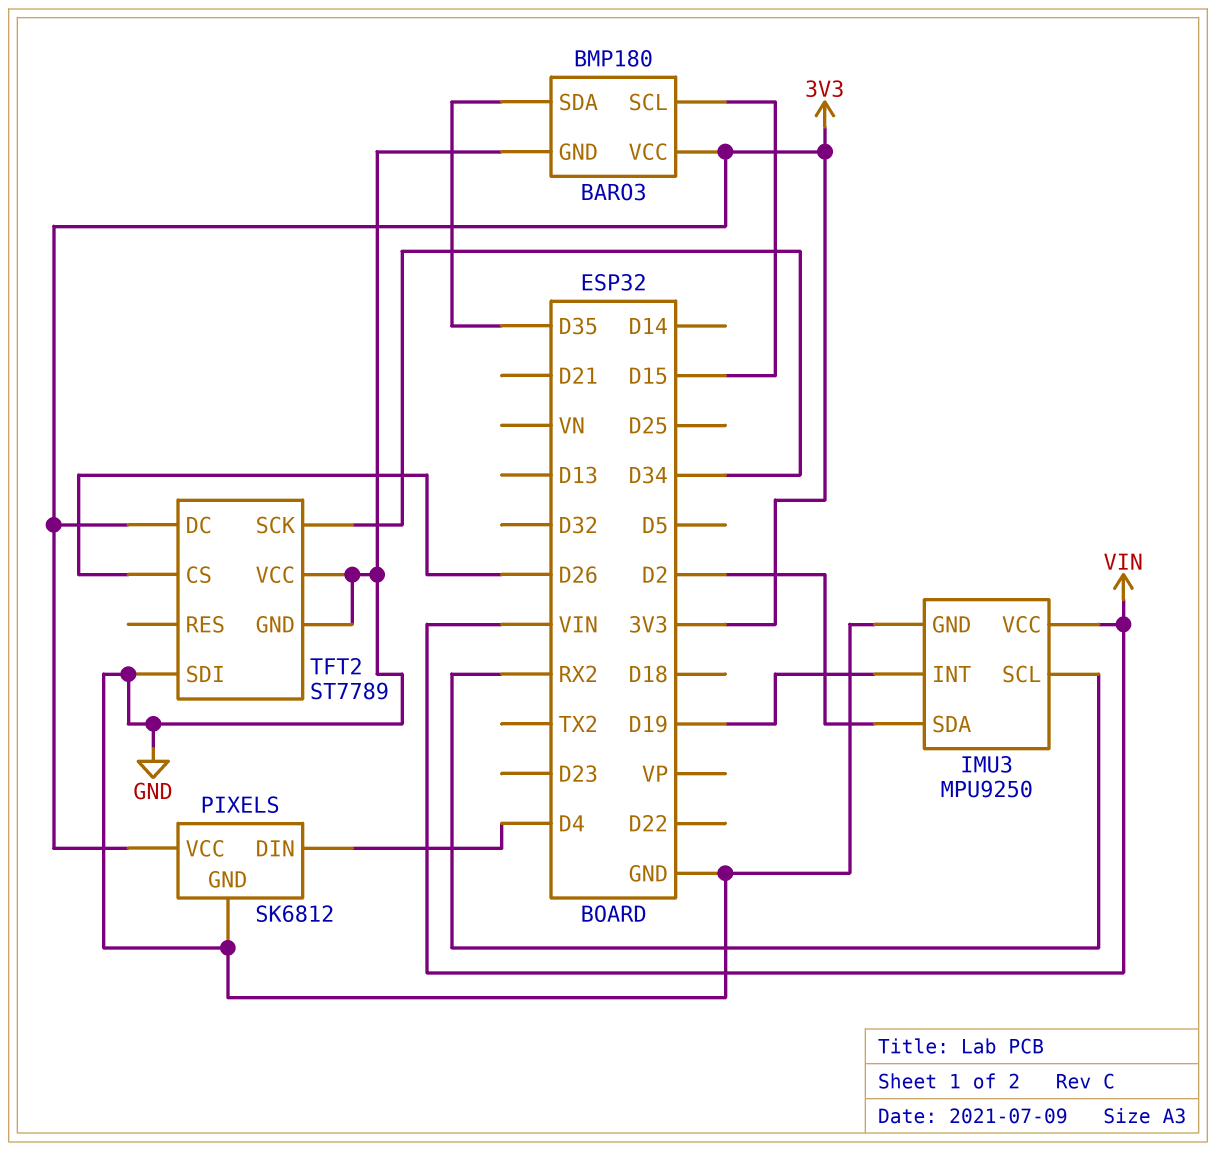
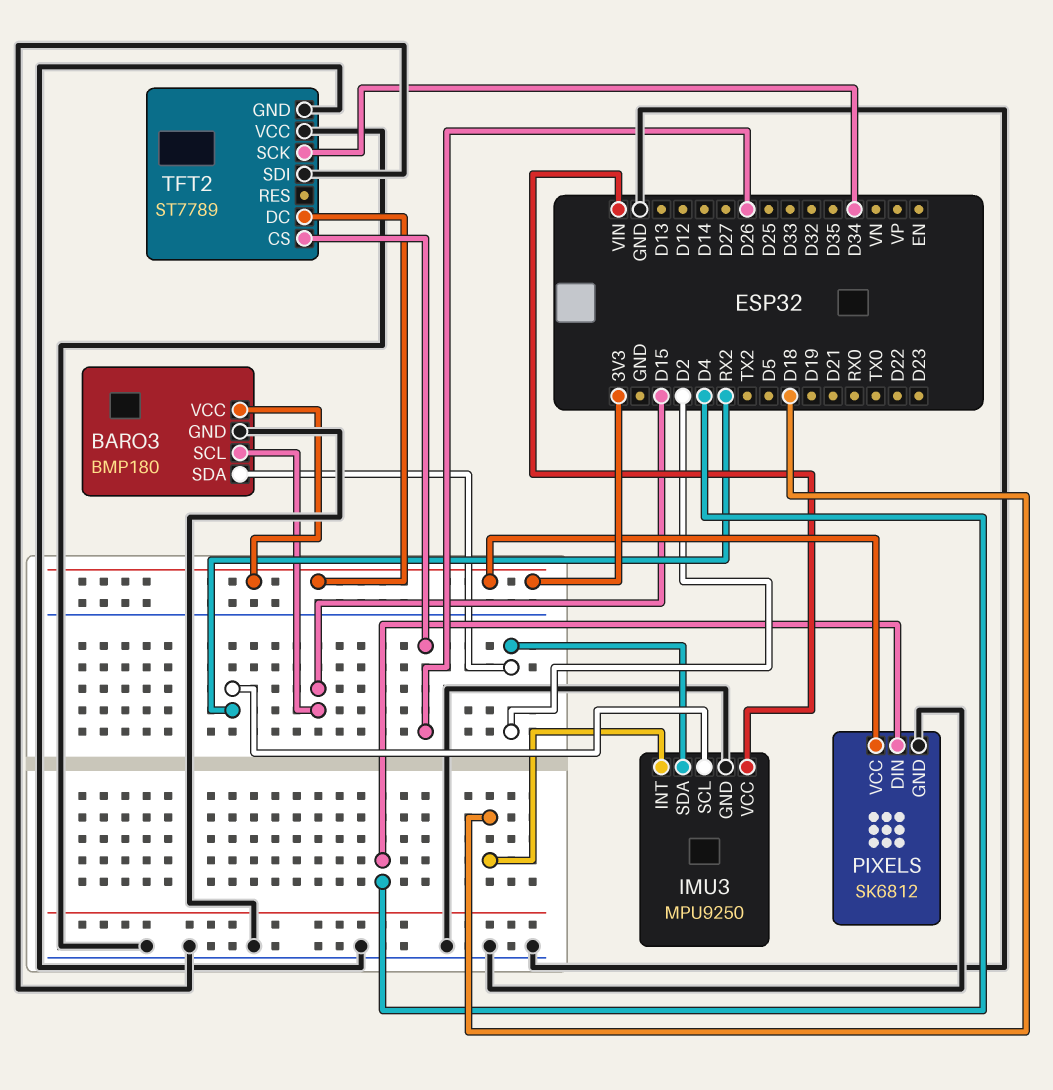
BARO3 pin SDA: D35 -> D2
IMU3 pin INT: D19 -> D18

